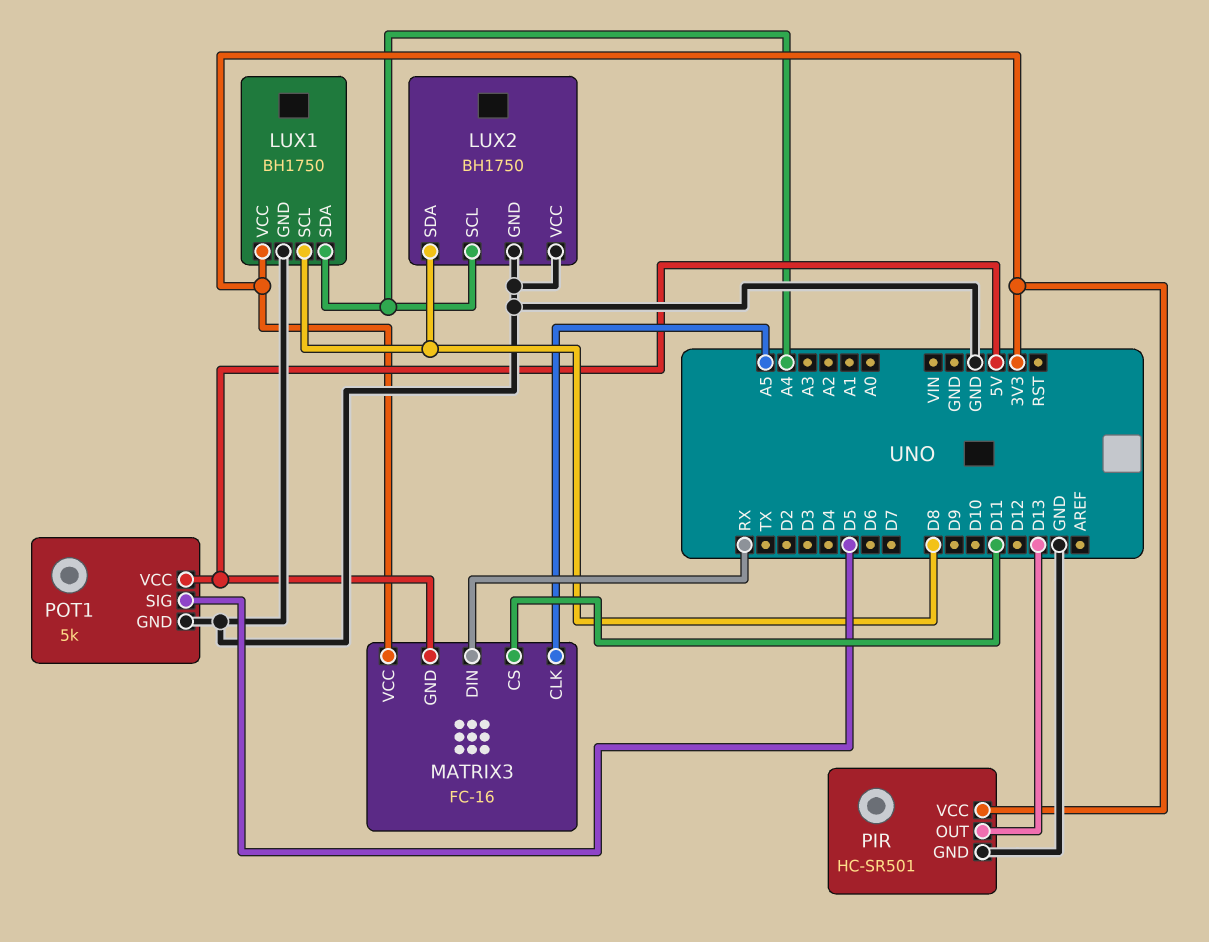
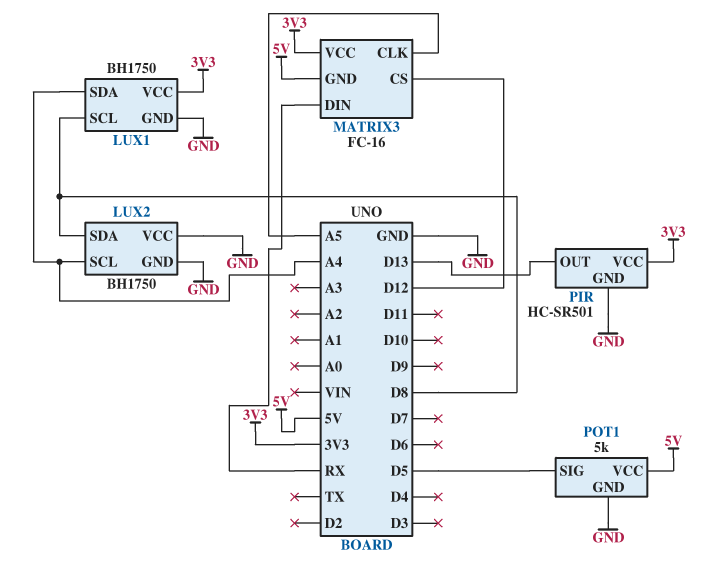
MATRIX3 pin CS: D11 -> D12

